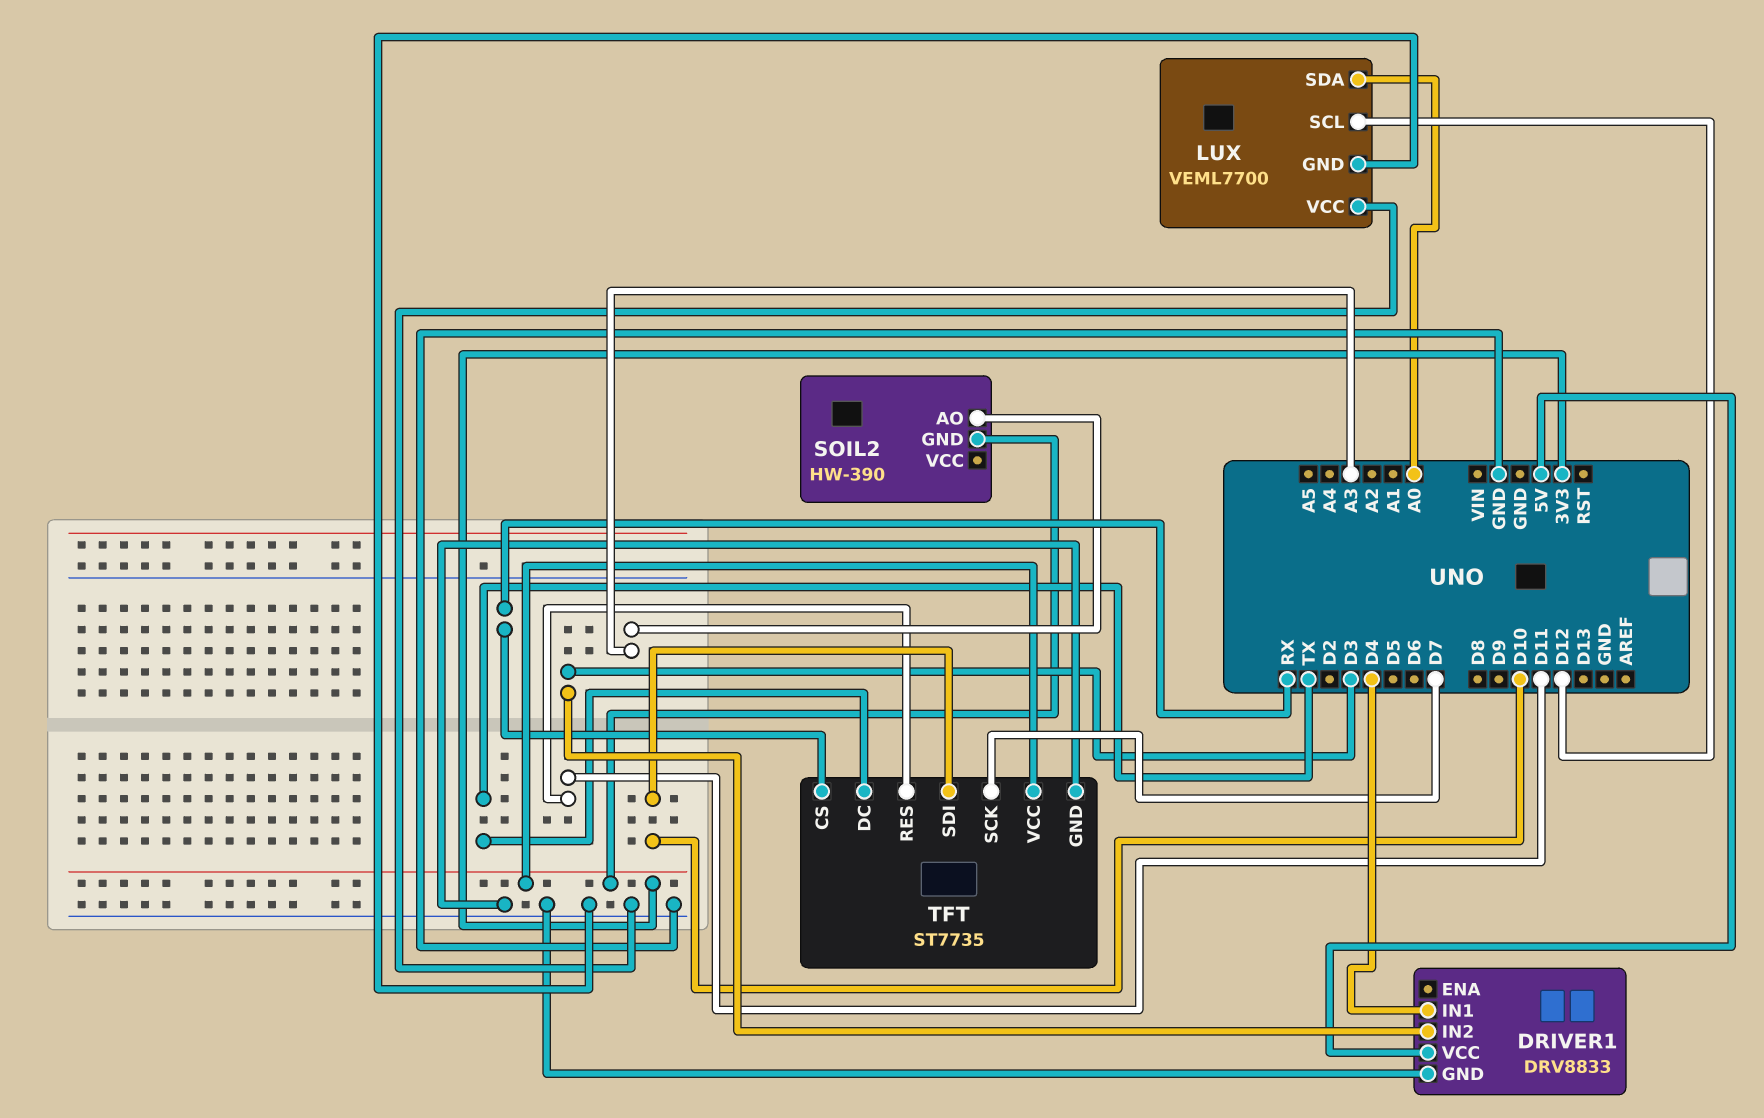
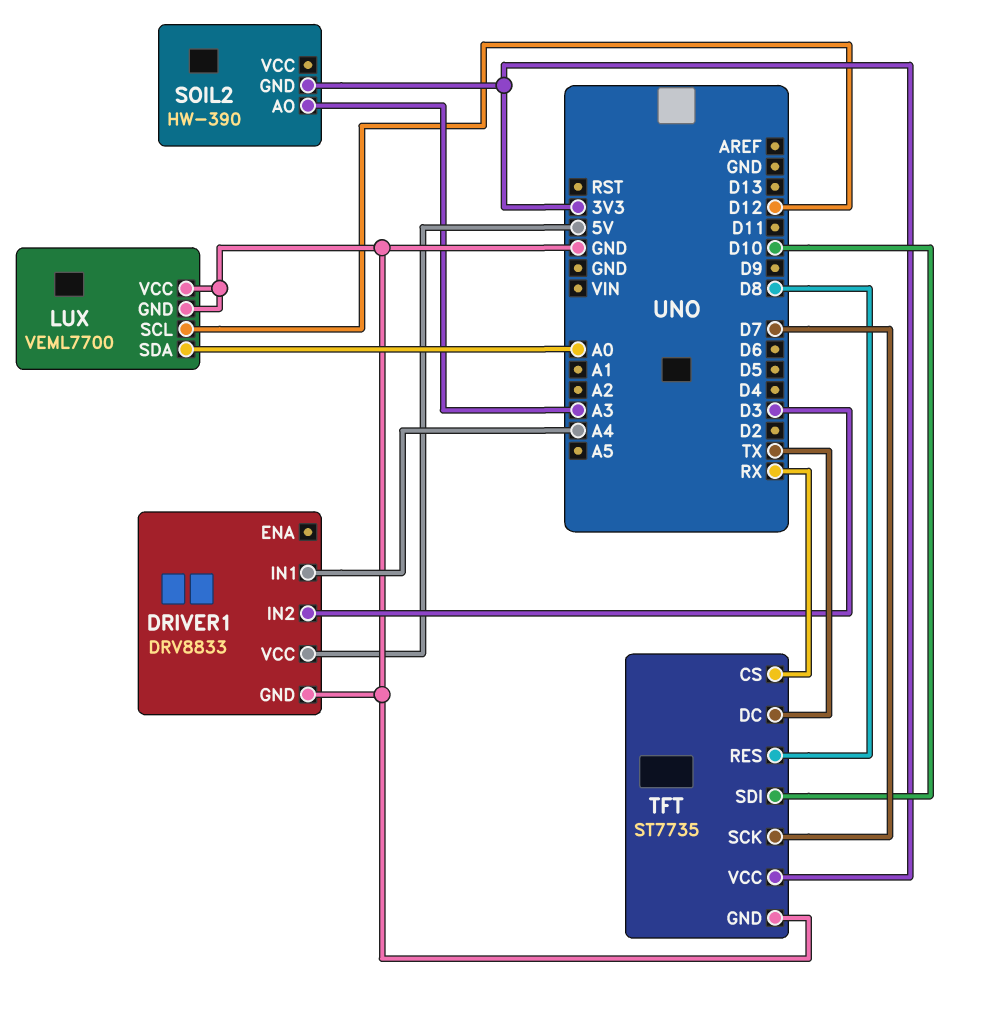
DRIVER1 pin IN1: D4 -> A4
TFT pin RES: D11 -> D8

